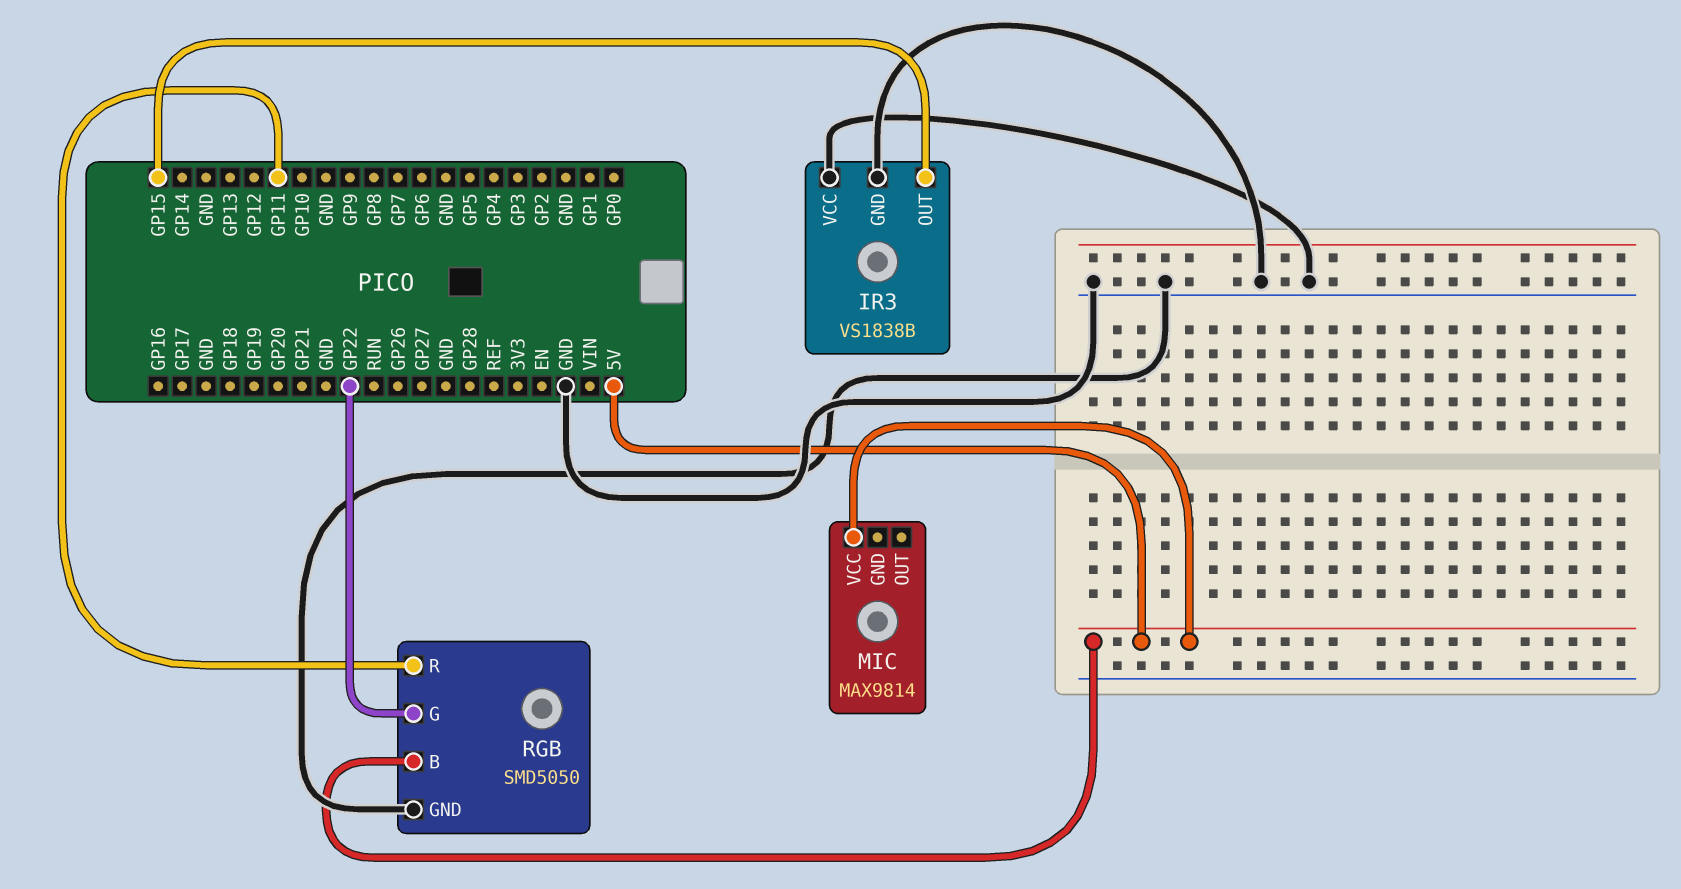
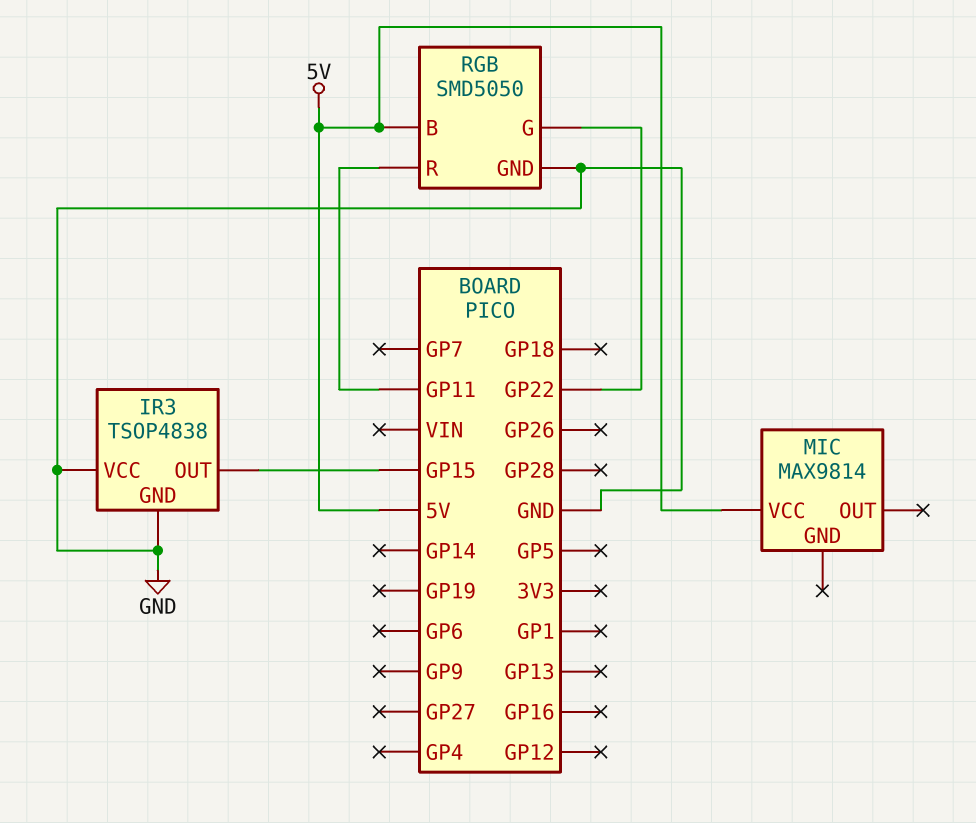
IR3: VS1838B -> TSOP4838

